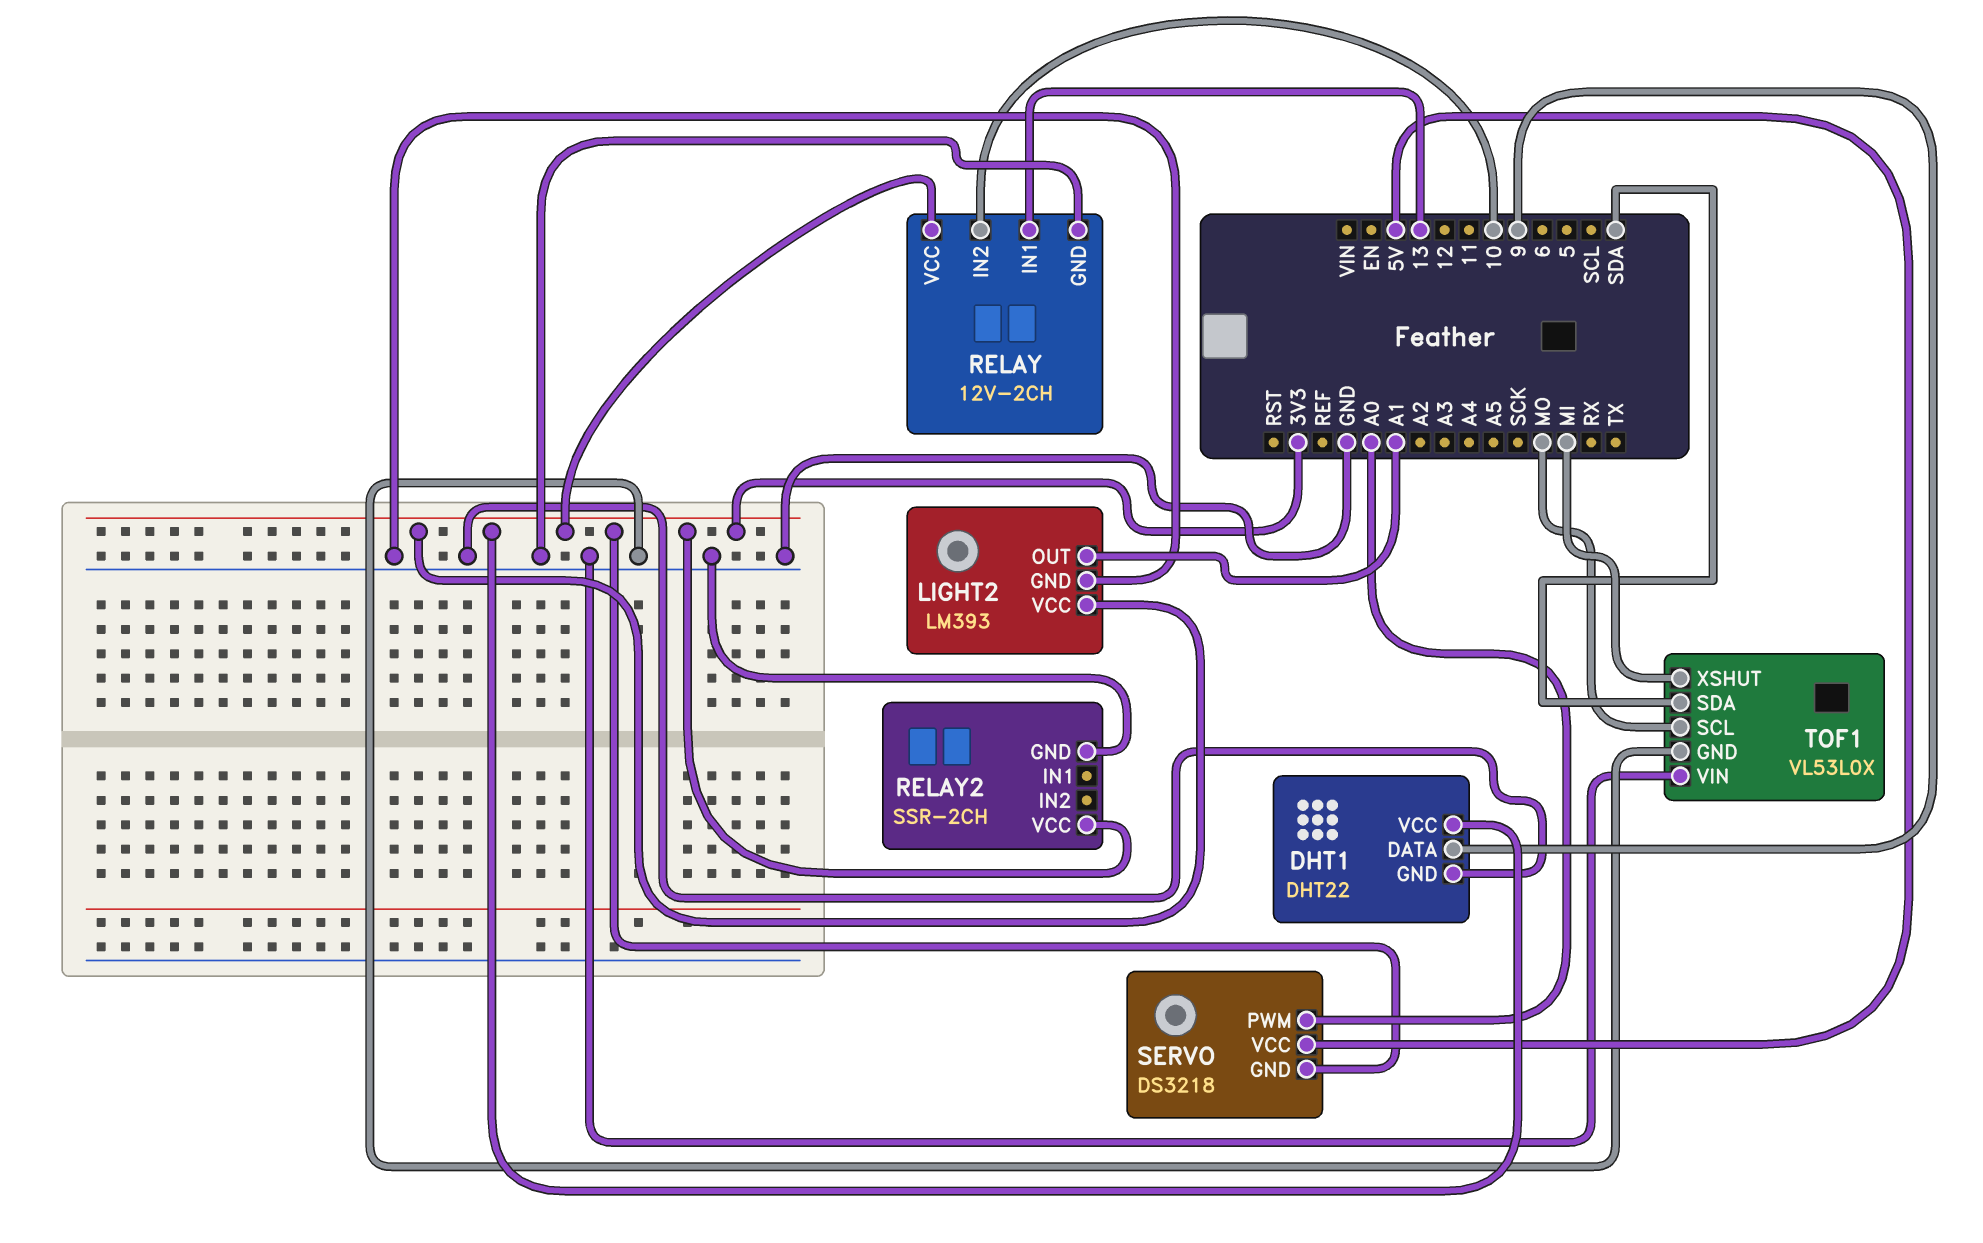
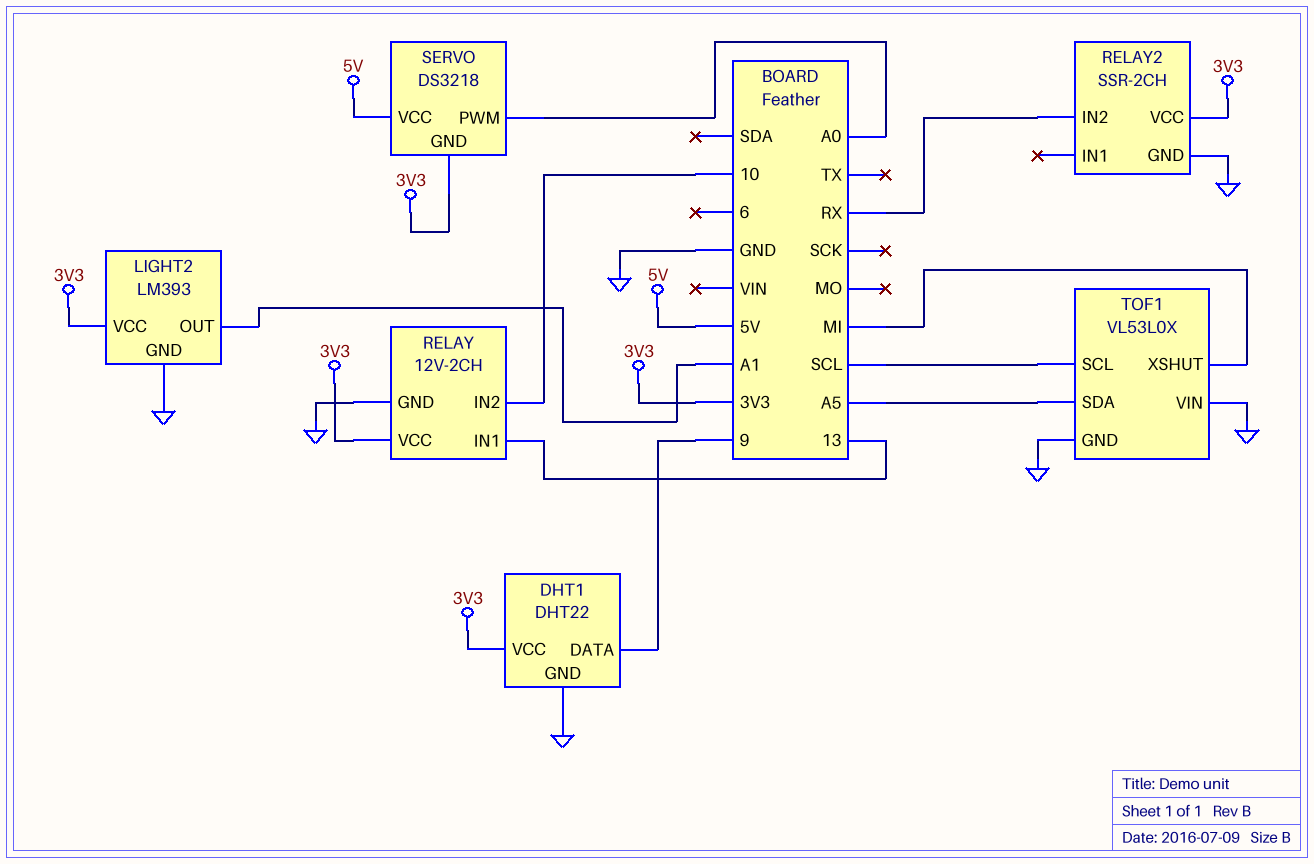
RELAY2 pin IN2: none -> RX
TOF1 pin SCL: MO -> SCL
TOF1 pin SDA: SDA -> A5

